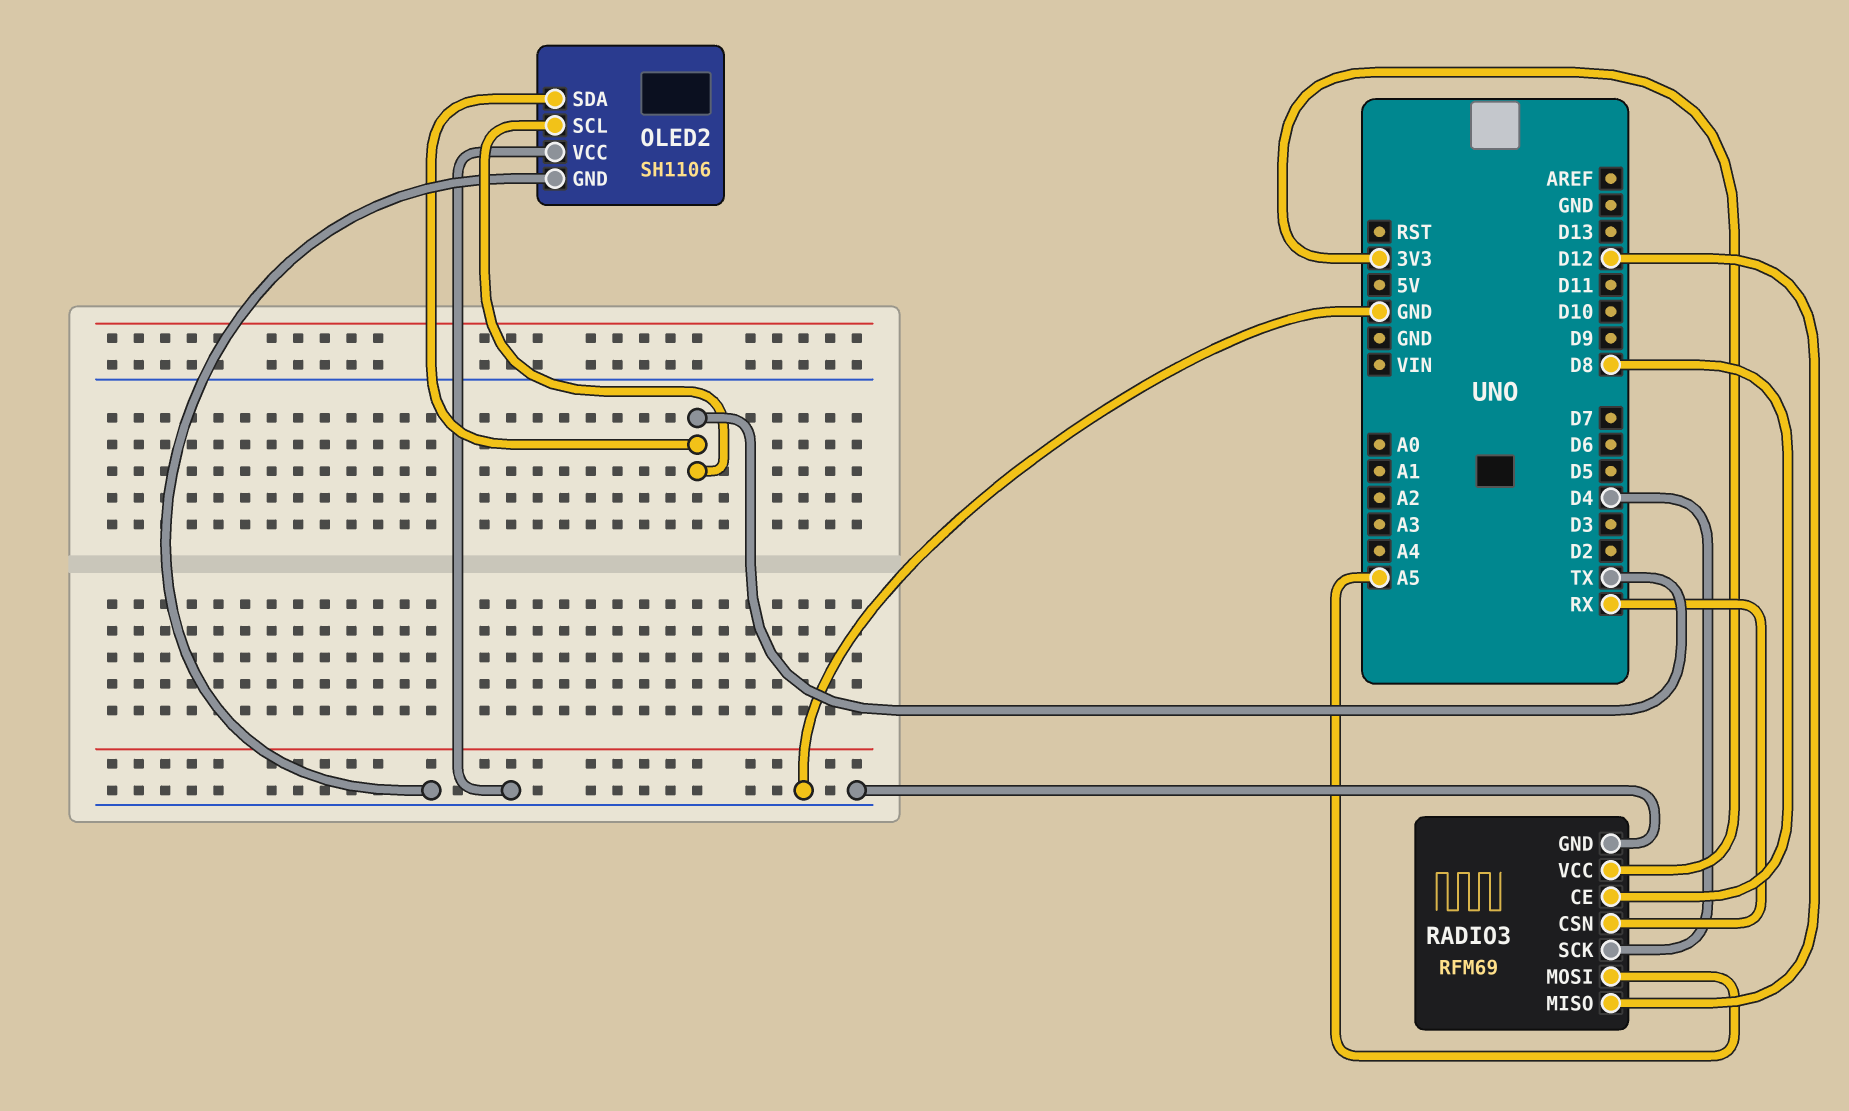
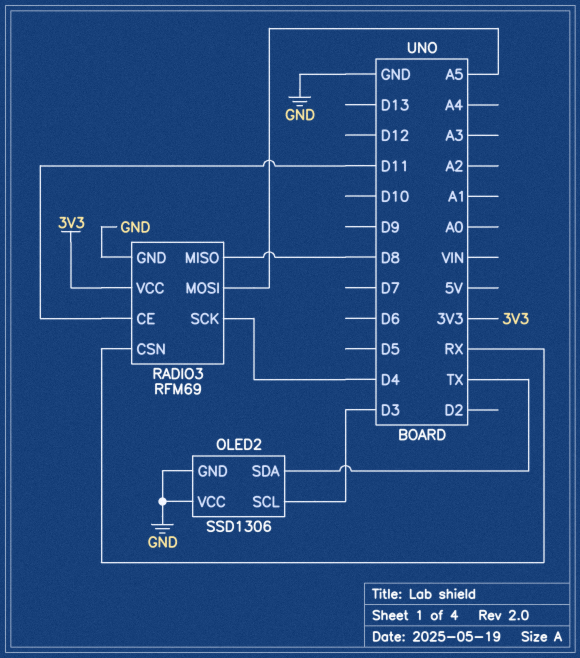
OLED2: SH1106 -> SSD1306
OLED2 pin SCL: TX -> D3
RADIO3 pin CE: D8 -> D11
RADIO3 pin MISO: D12 -> D8

